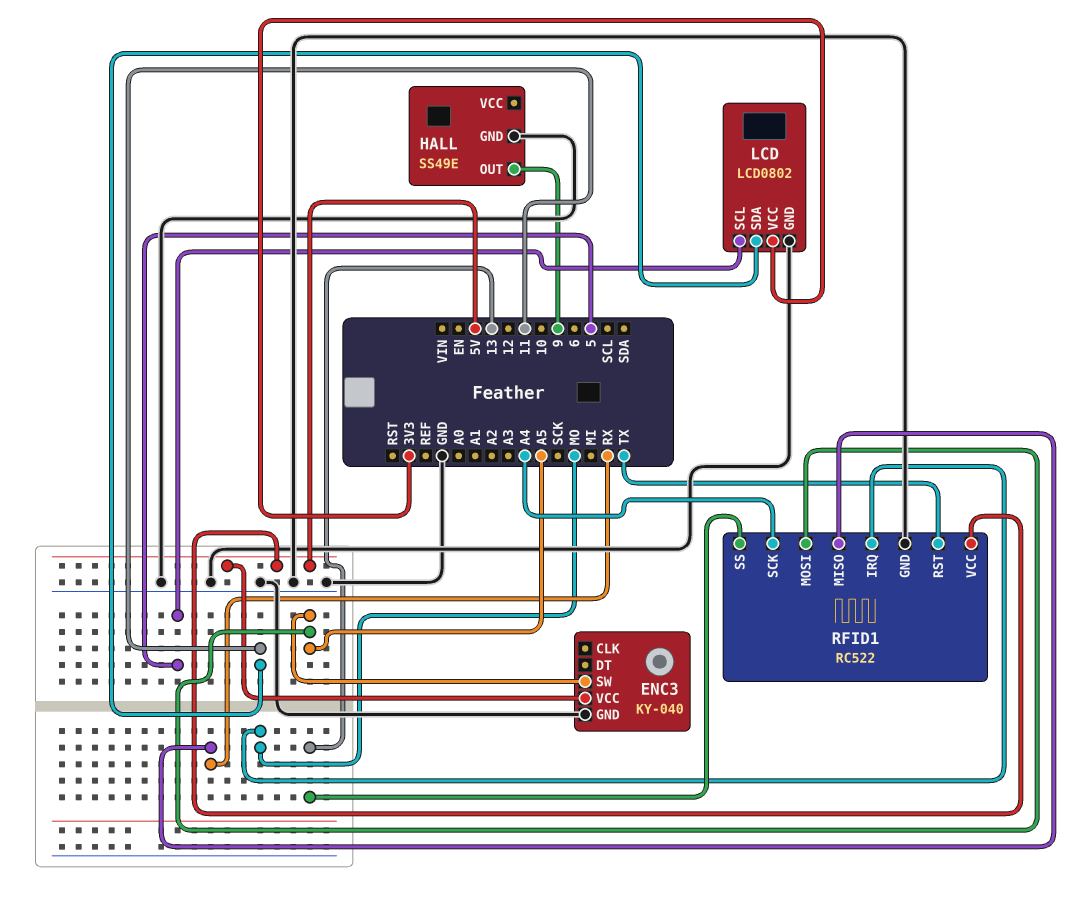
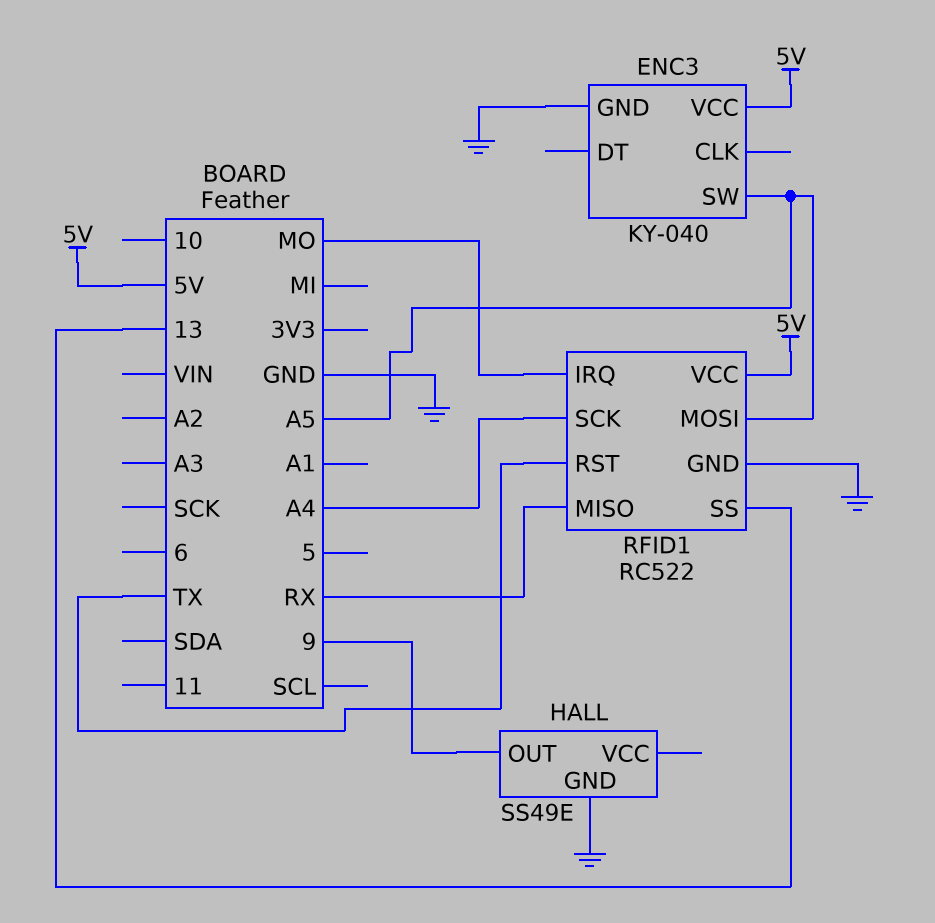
LCD: LCD0802 -> none
LCD pin GND: GND -> none
LCD pin SCL: 5 -> none
LCD pin SDA: 11 -> none
LCD pin VCC: 3V3 -> none

